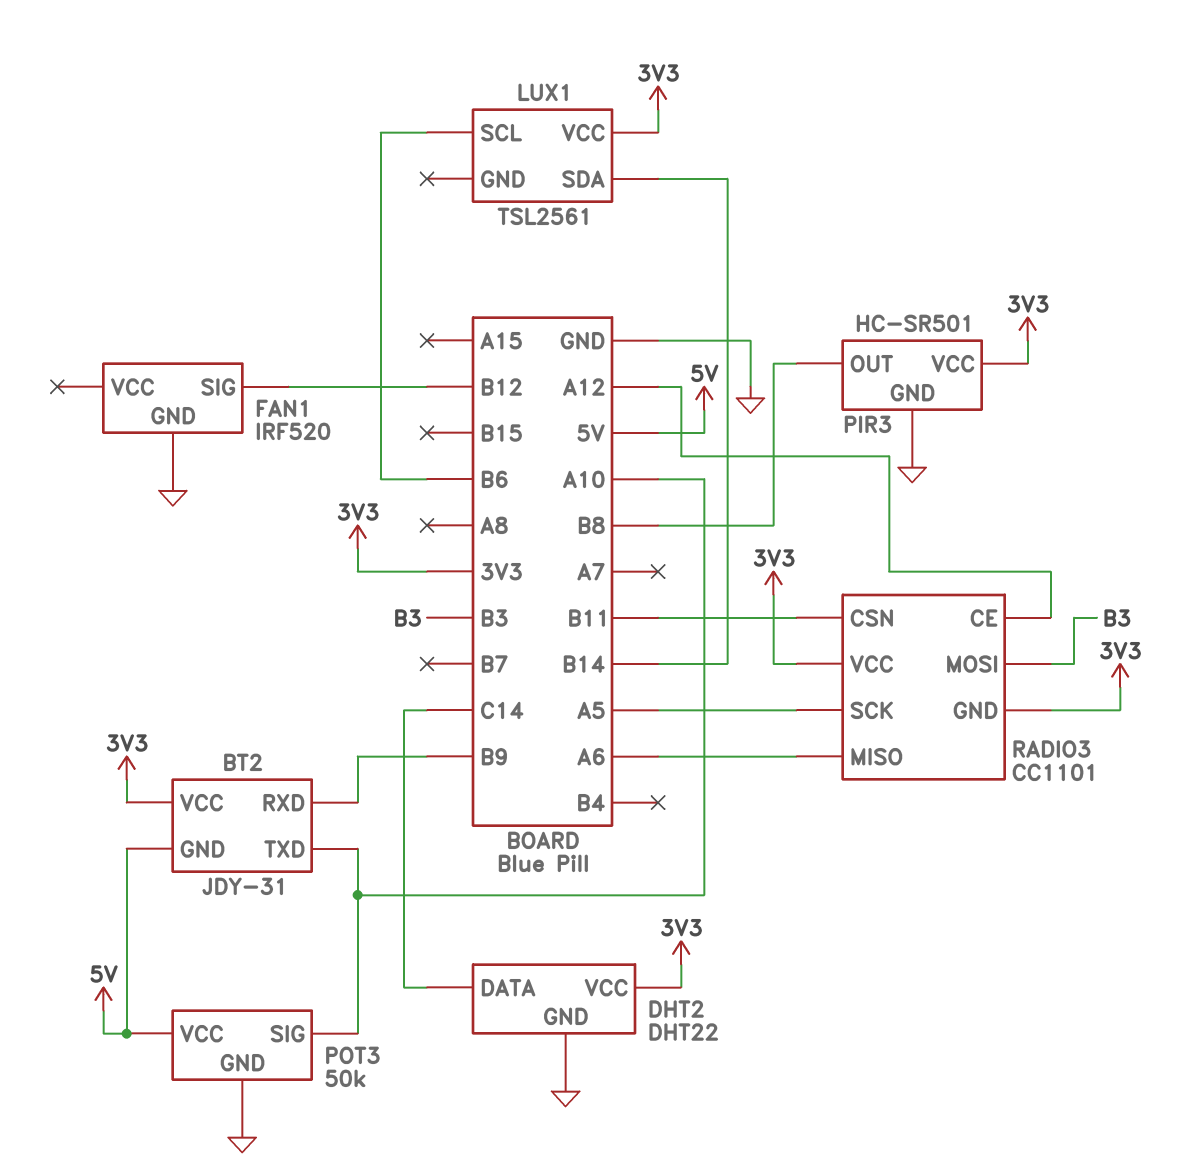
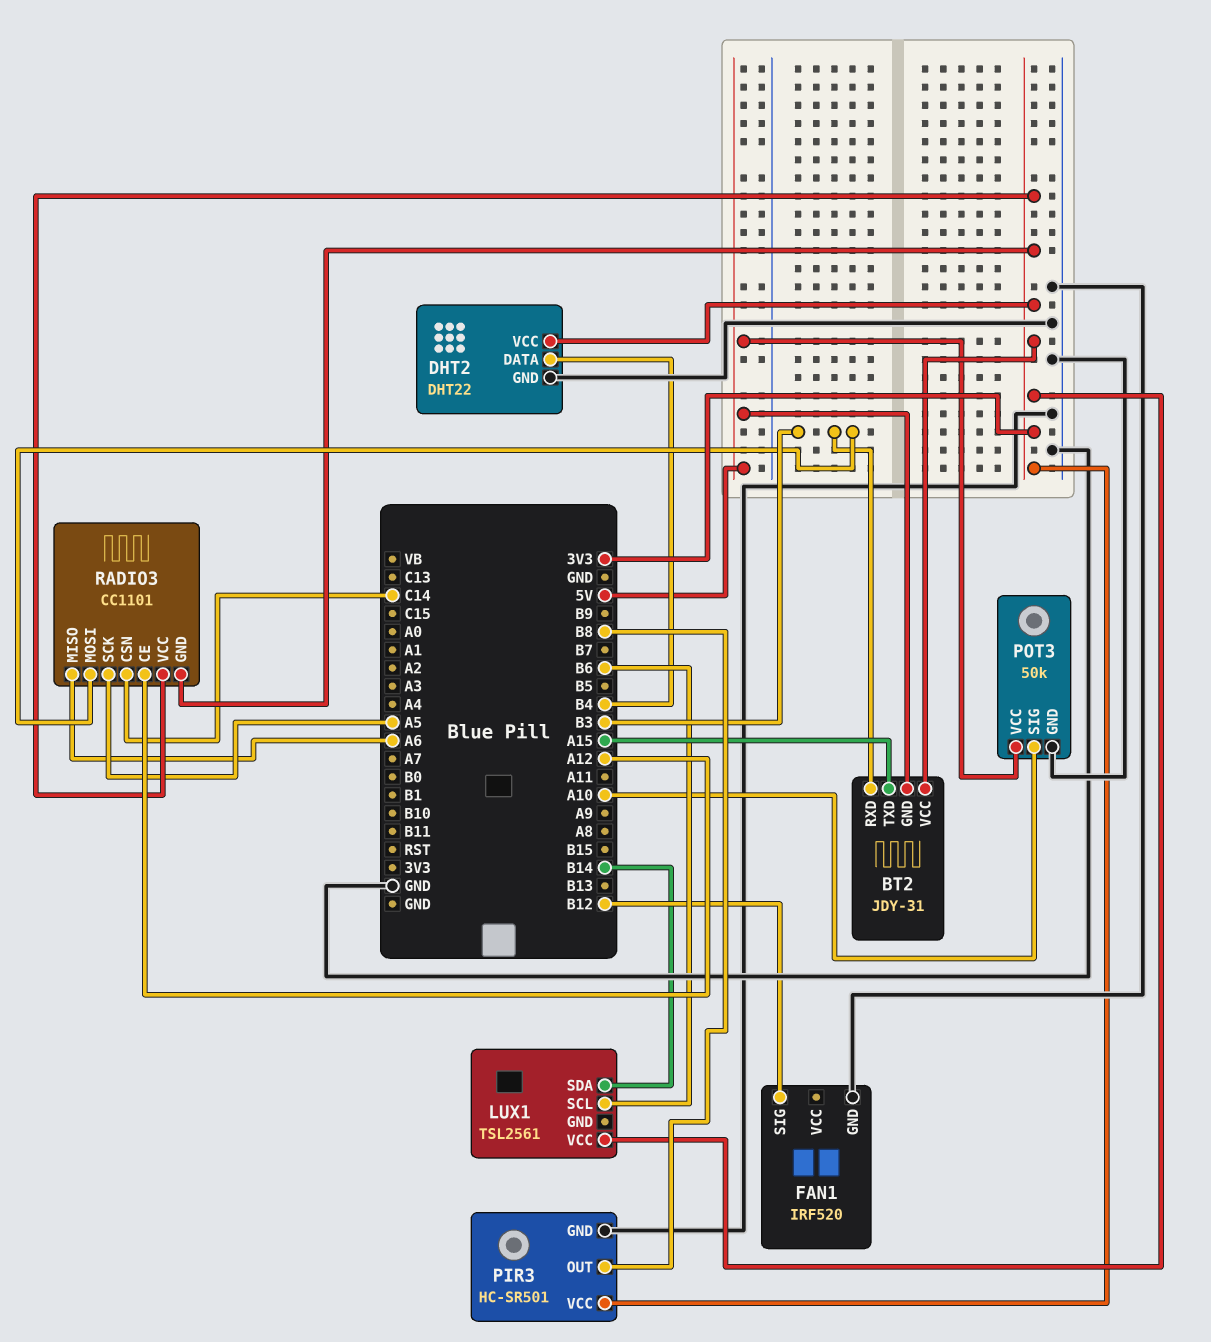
BT2 pin RXD: B9 -> B3
BT2 pin TXD: A10 -> A15
DHT2 pin DATA: C14 -> B4
RADIO3 pin CSN: B11 -> C14

